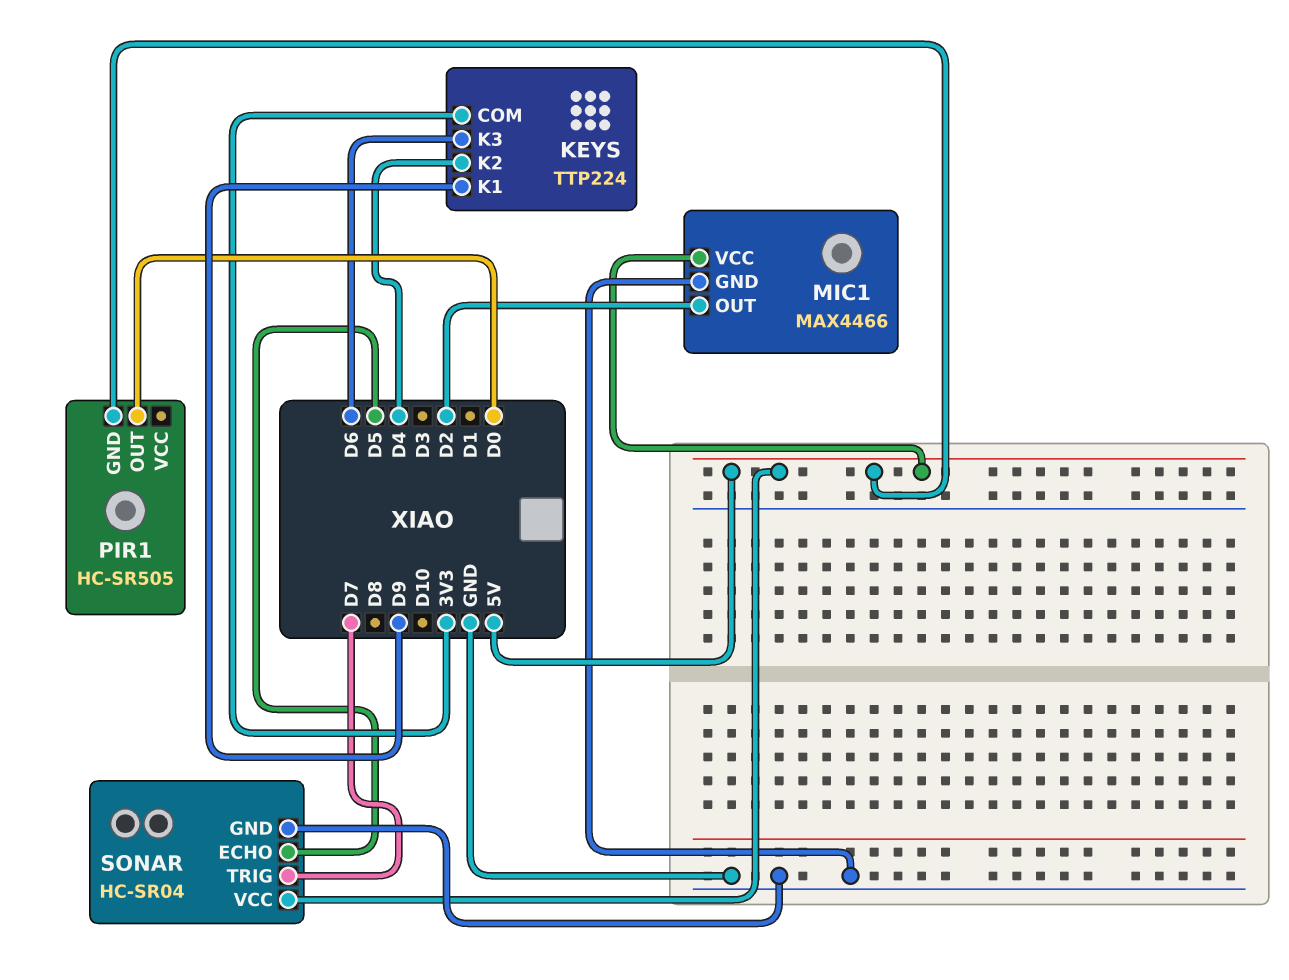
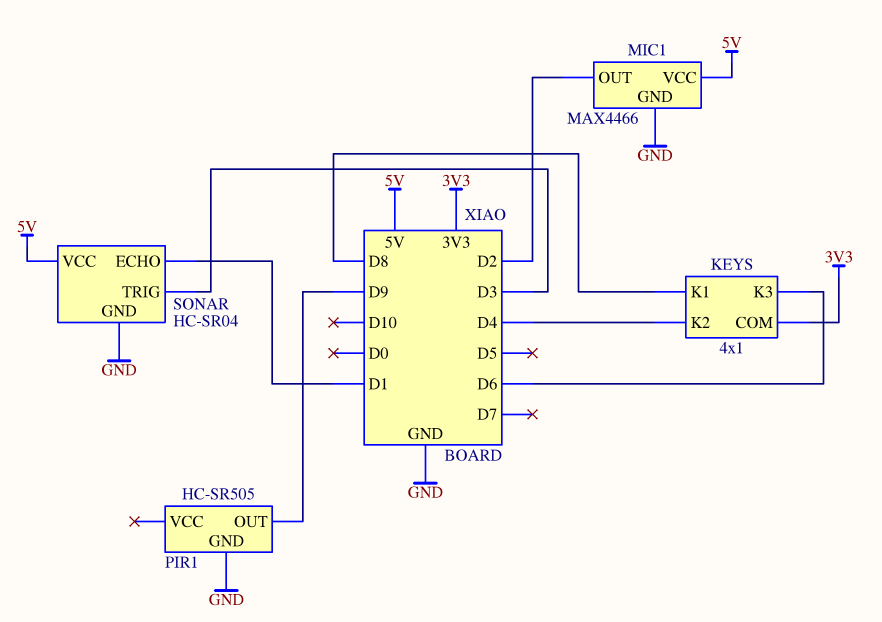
KEYS: TTP224 -> 4x1
KEYS pin K1: D9 -> D8
PIR1 pin GND: 5V -> GND
PIR1 pin OUT: D0 -> D9
SONAR pin ECHO: D5 -> D1
SONAR pin TRIG: D7 -> D3

